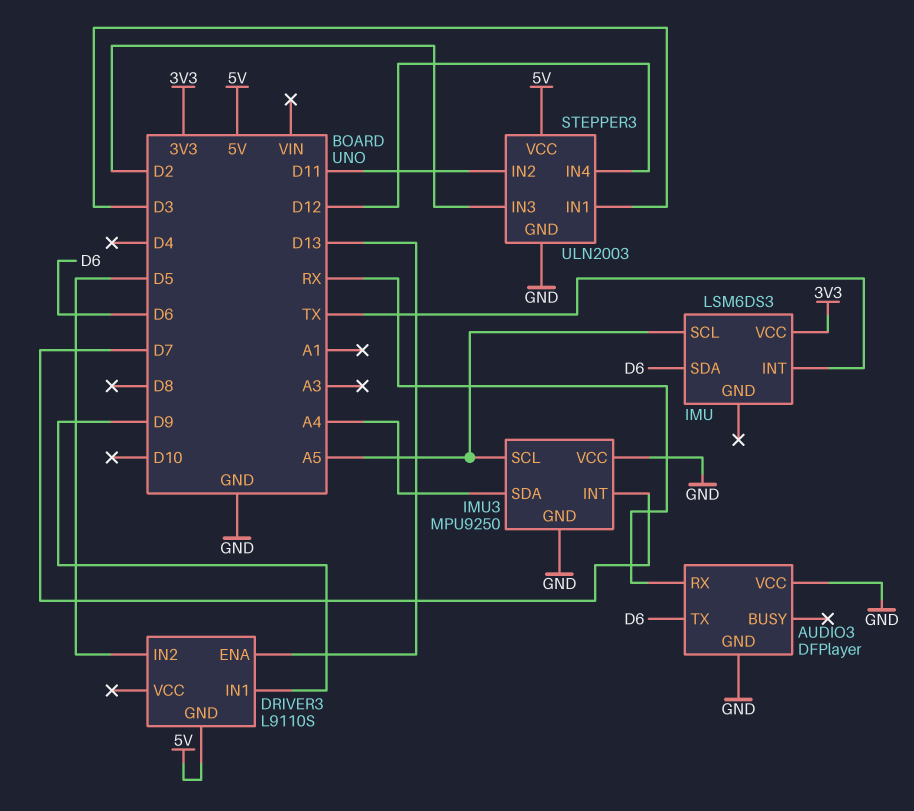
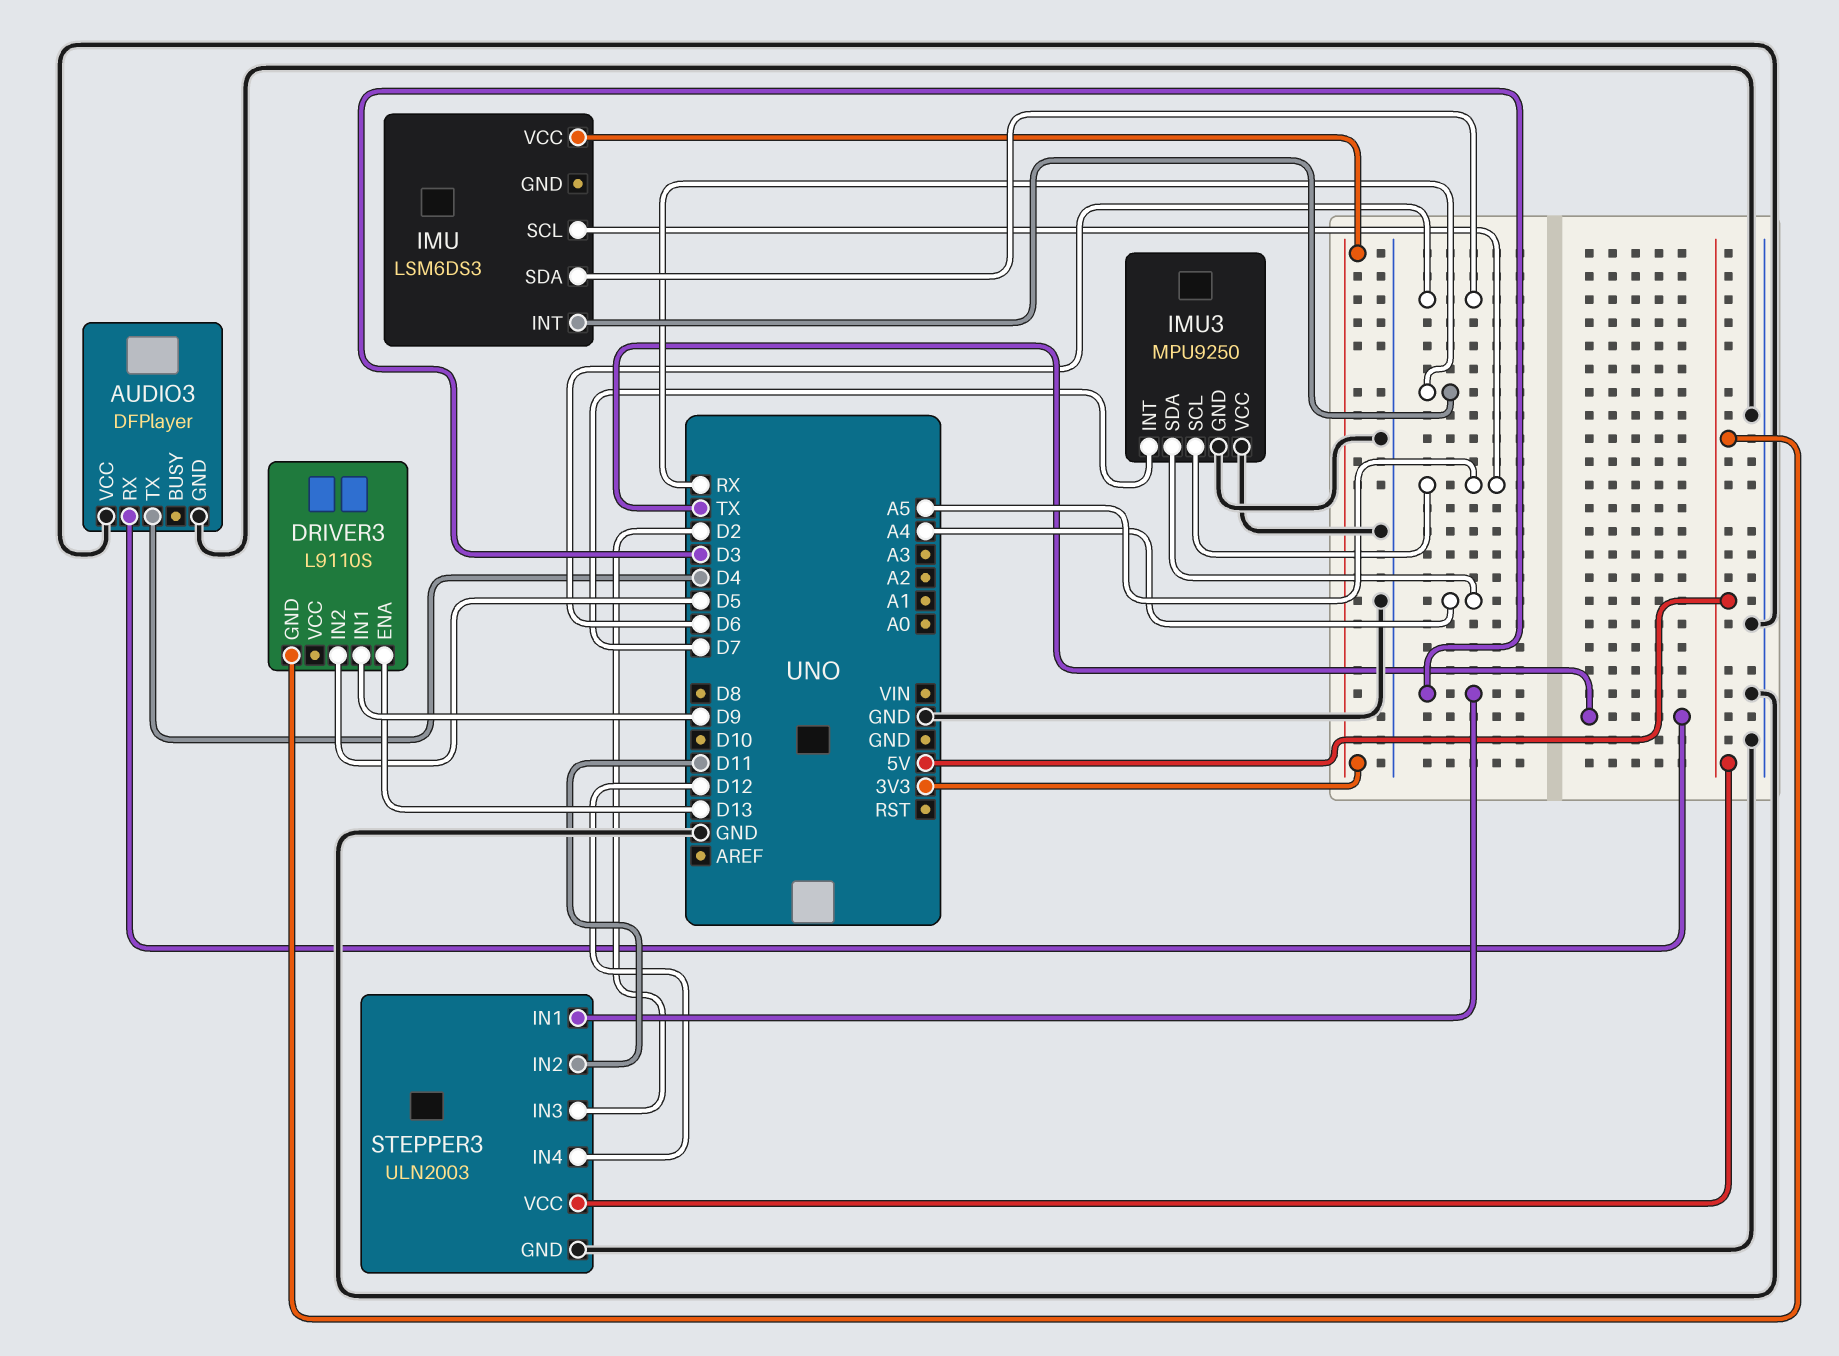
AUDIO3 pin RX: RX -> TX
AUDIO3 pin TX: D6 -> D4
IMU pin INT: TX -> RX

